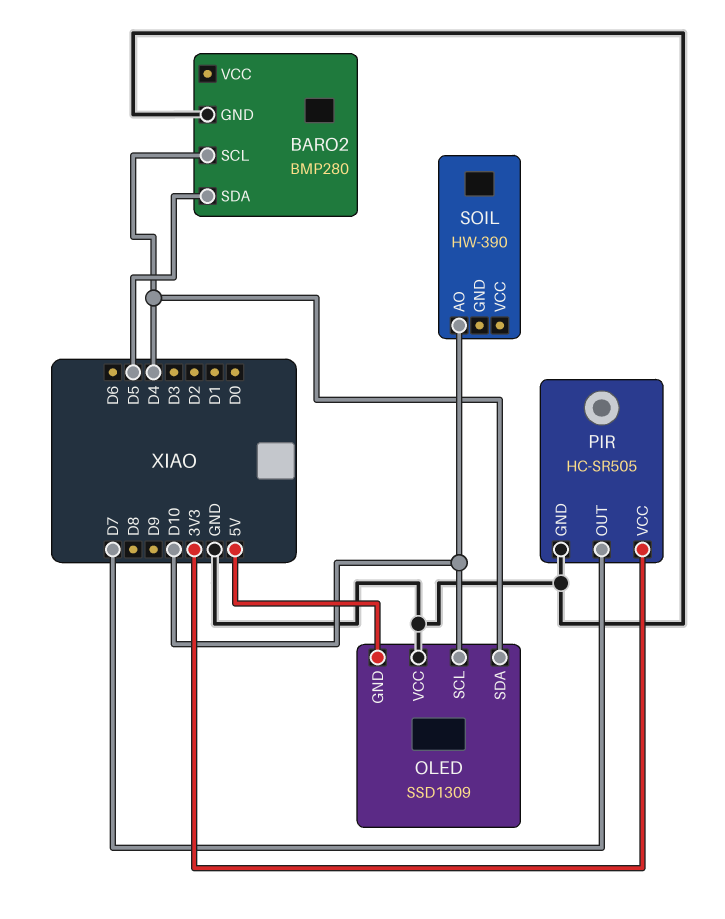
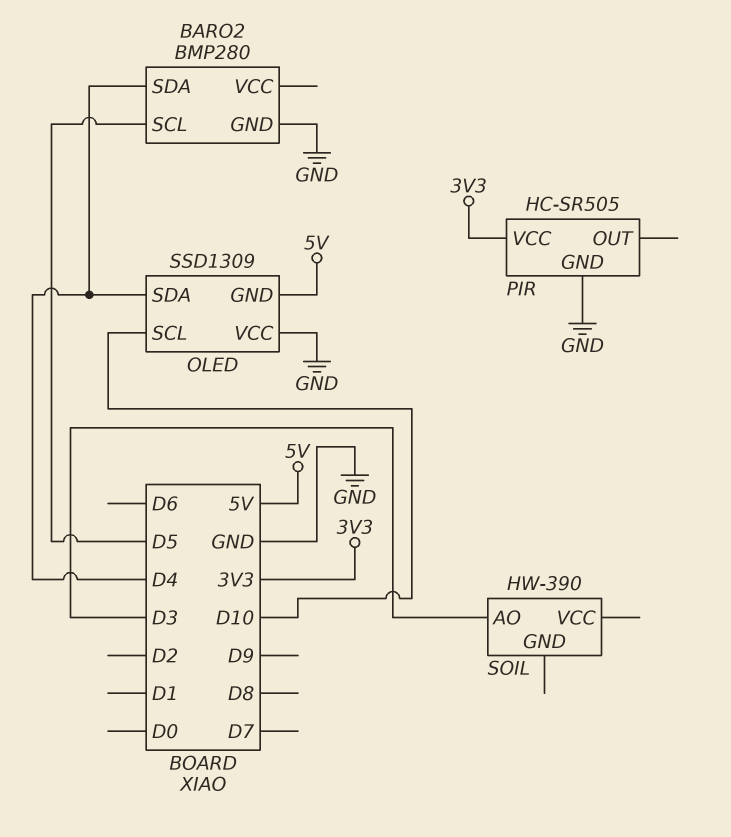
BARO2 pin SCL: D4 -> D5
BARO2 pin SDA: D5 -> D4
PIR pin OUT: D7 -> none
SOIL pin AO: D10 -> D3

